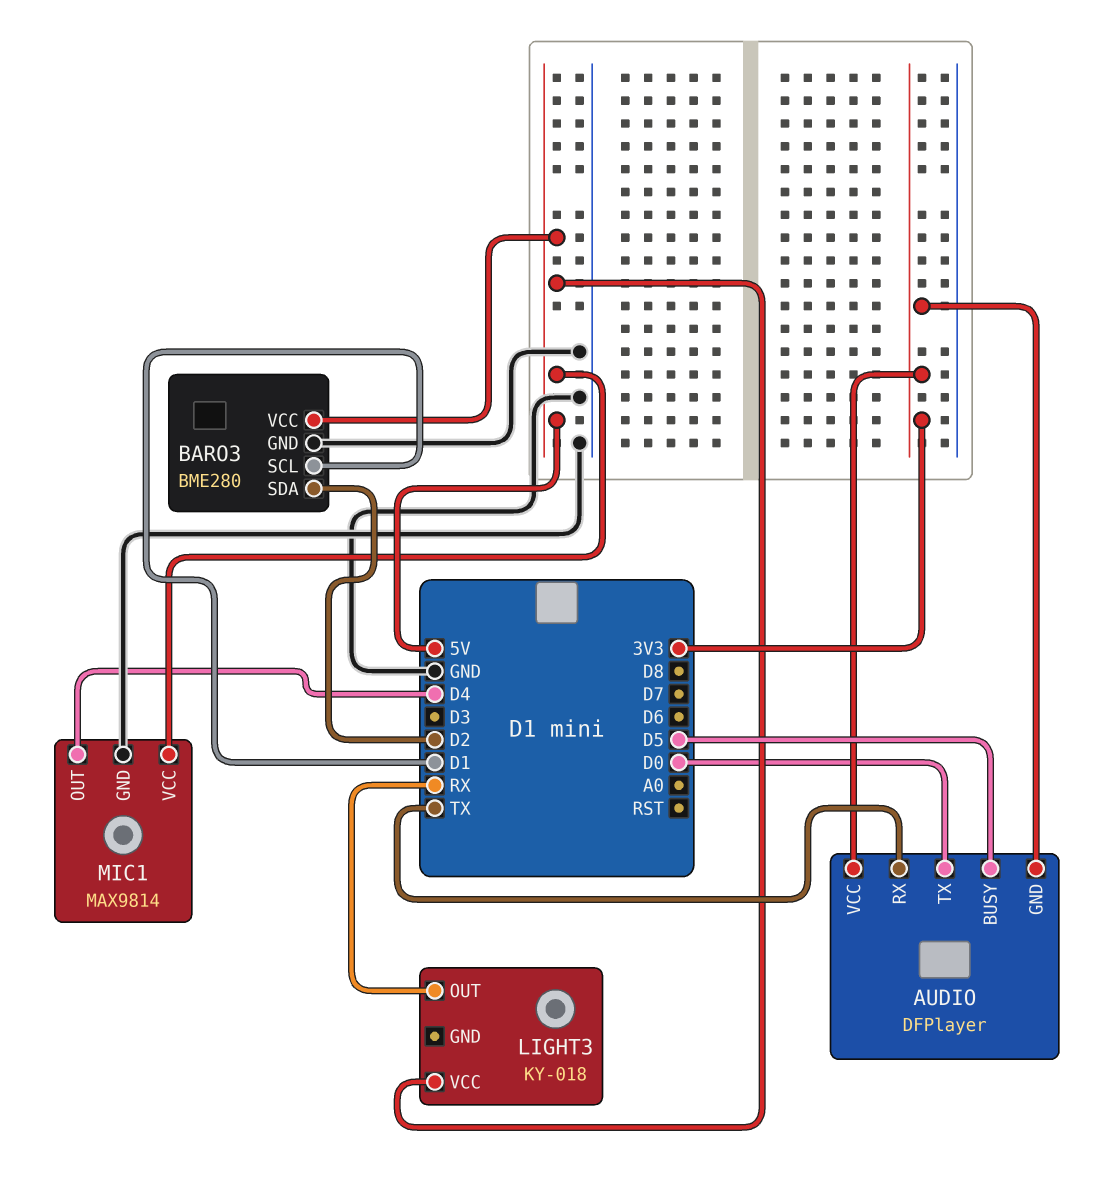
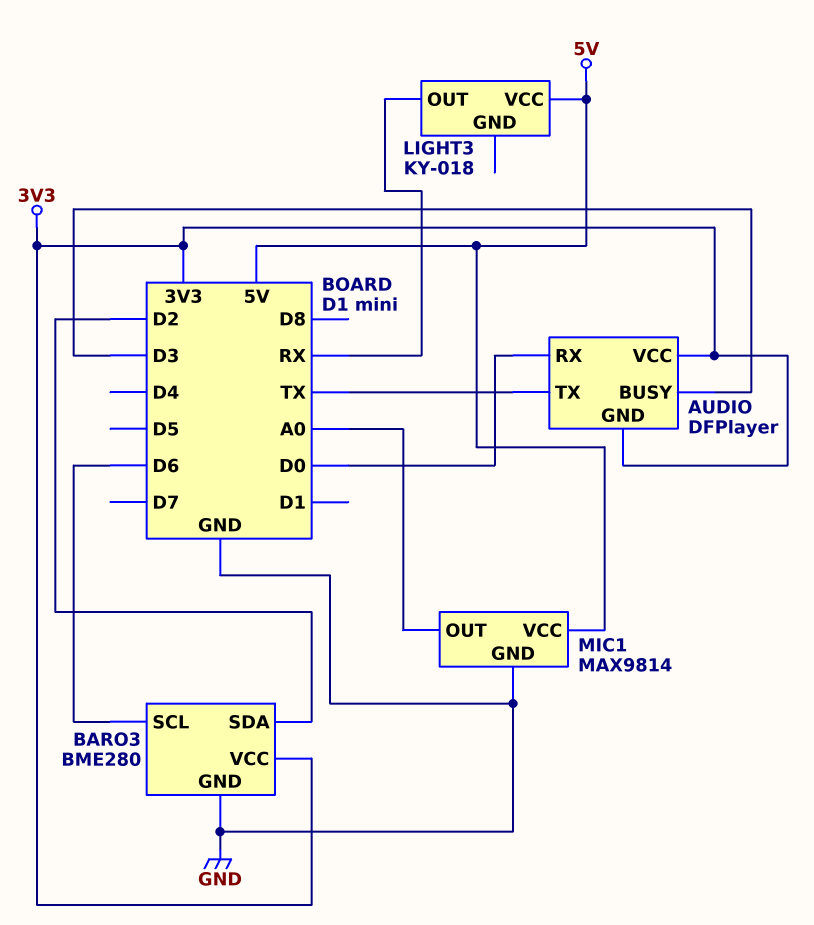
AUDIO pin BUSY: D5 -> D3
AUDIO pin RX: TX -> D0
AUDIO pin TX: D0 -> TX
BARO3 pin SCL: D1 -> D6
BARO3 pin VCC: 5V -> 3V3
MIC1 pin OUT: D4 -> A0

